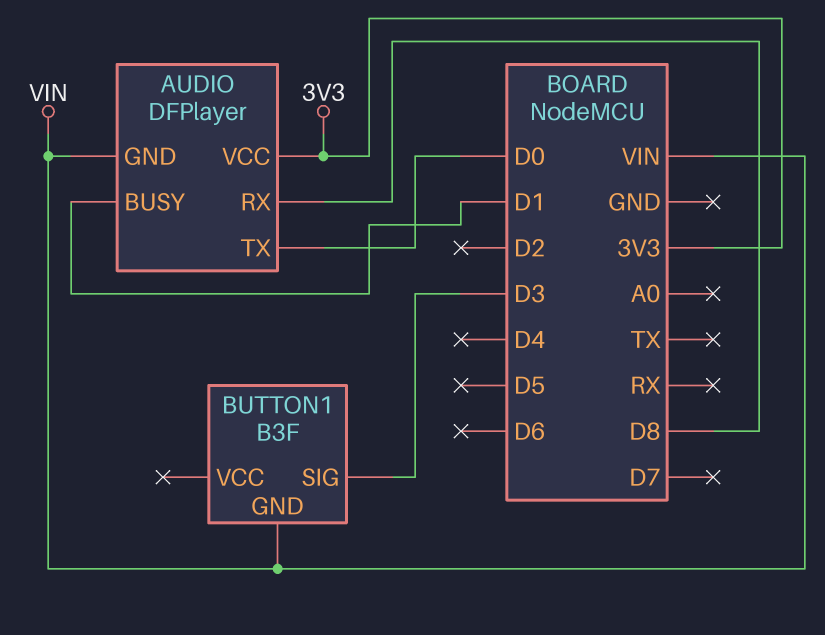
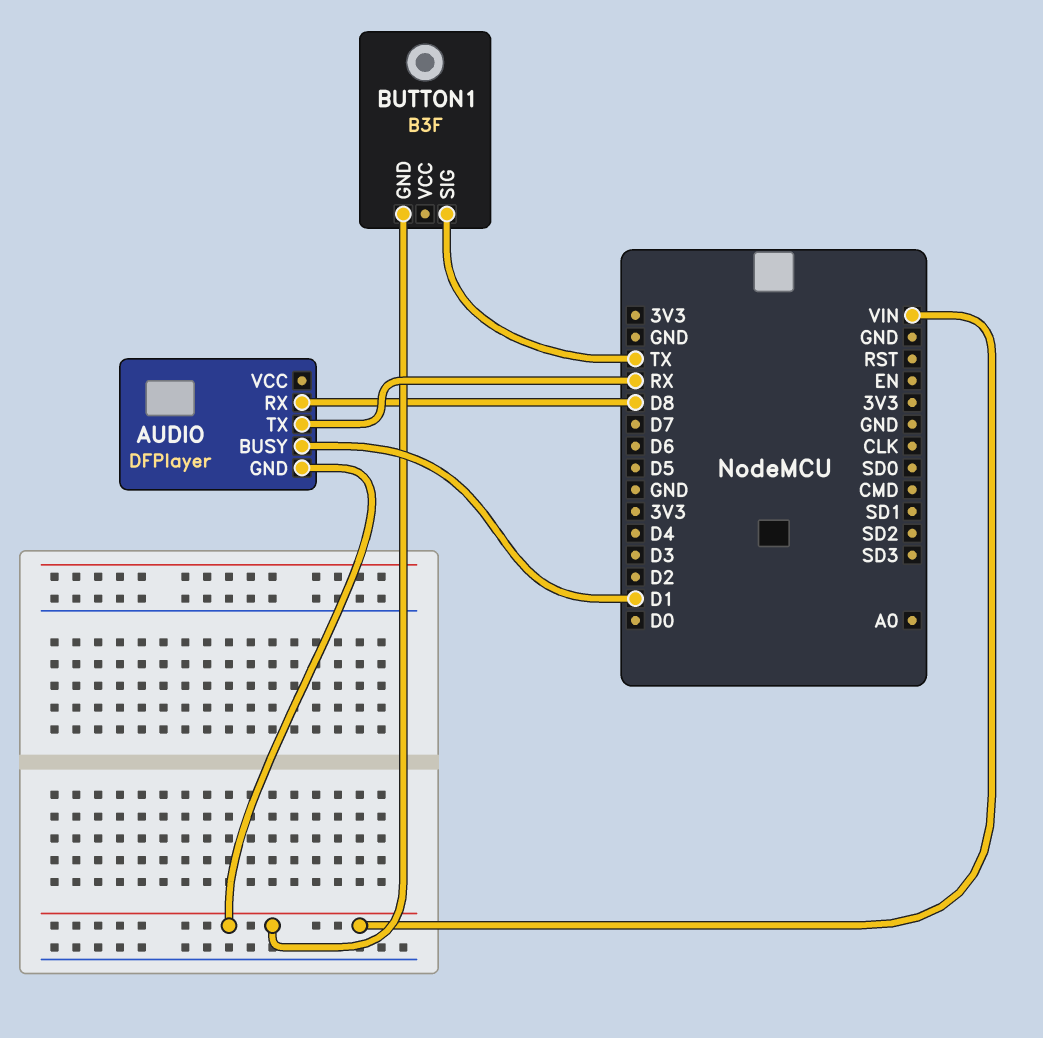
AUDIO pin TX: D0 -> RX
AUDIO pin VCC: 3V3 -> none
BUTTON1 pin SIG: D3 -> TX

